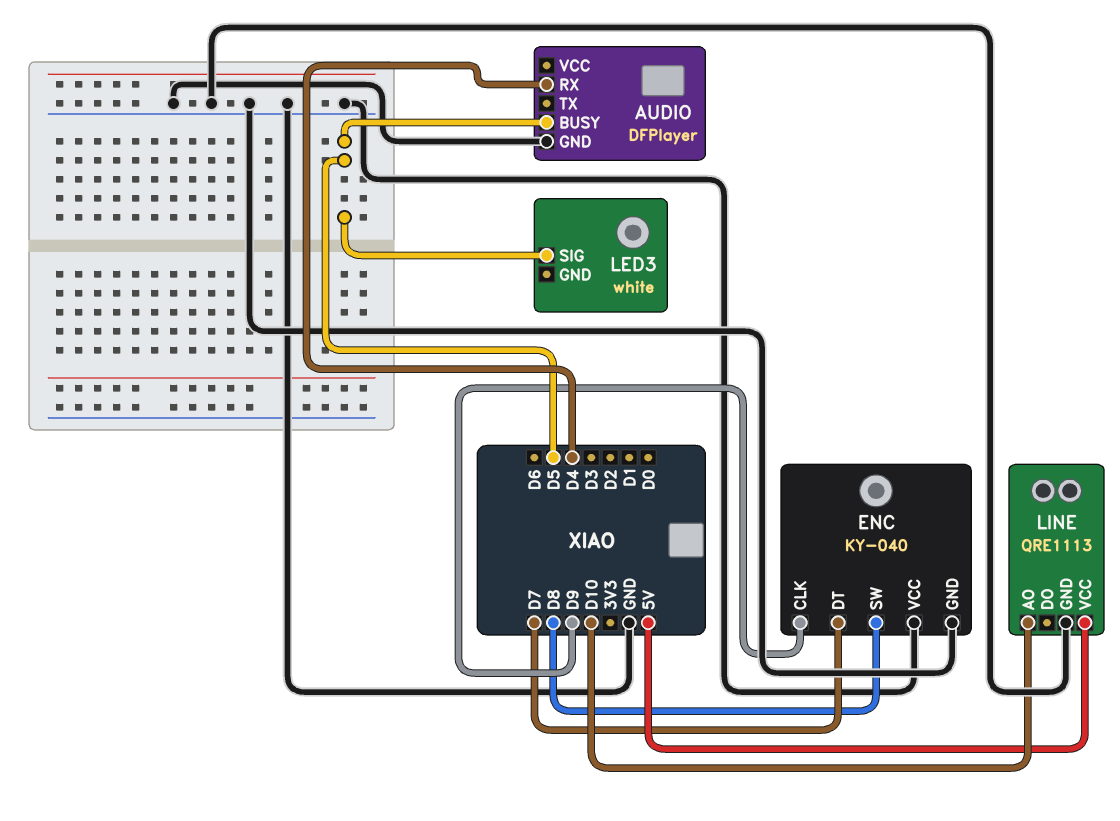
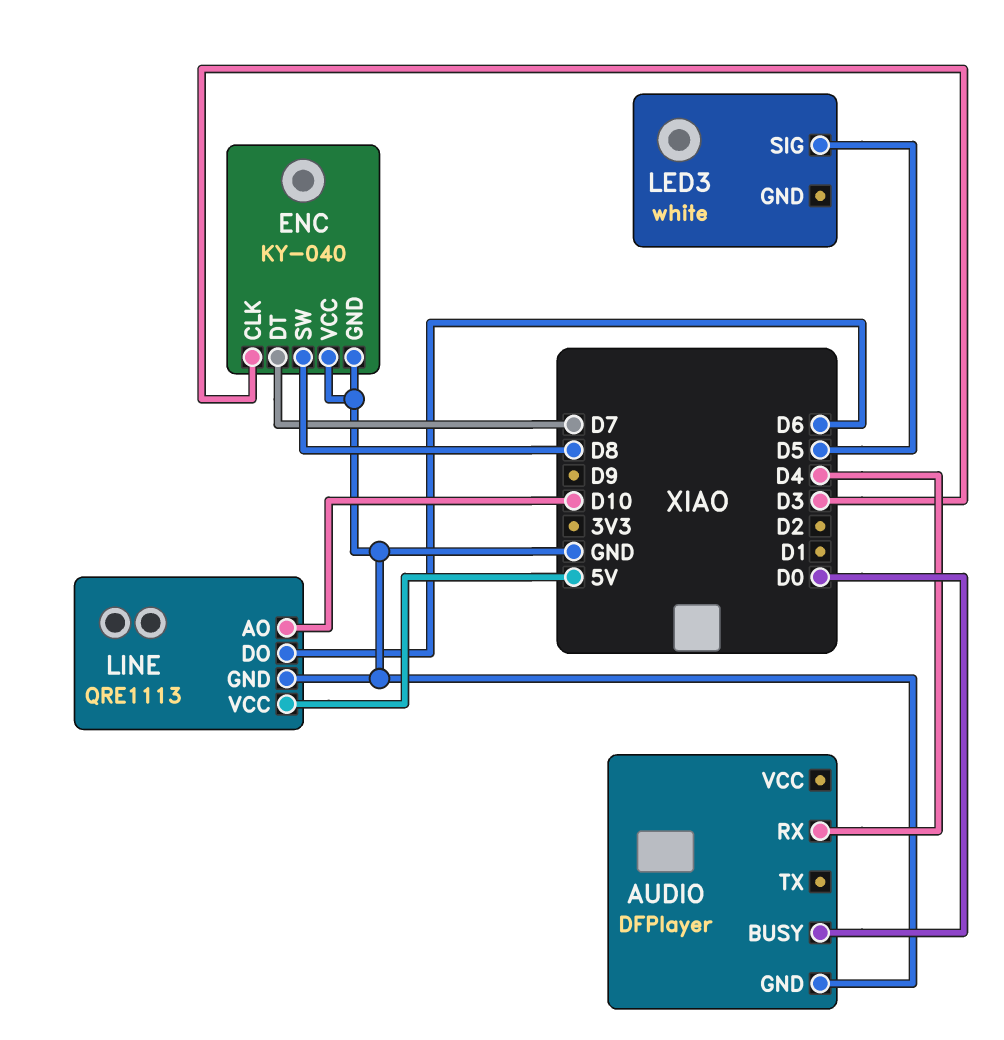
AUDIO pin BUSY: D5 -> D0
ENC pin CLK: D9 -> D3
LINE pin DO: none -> D6

